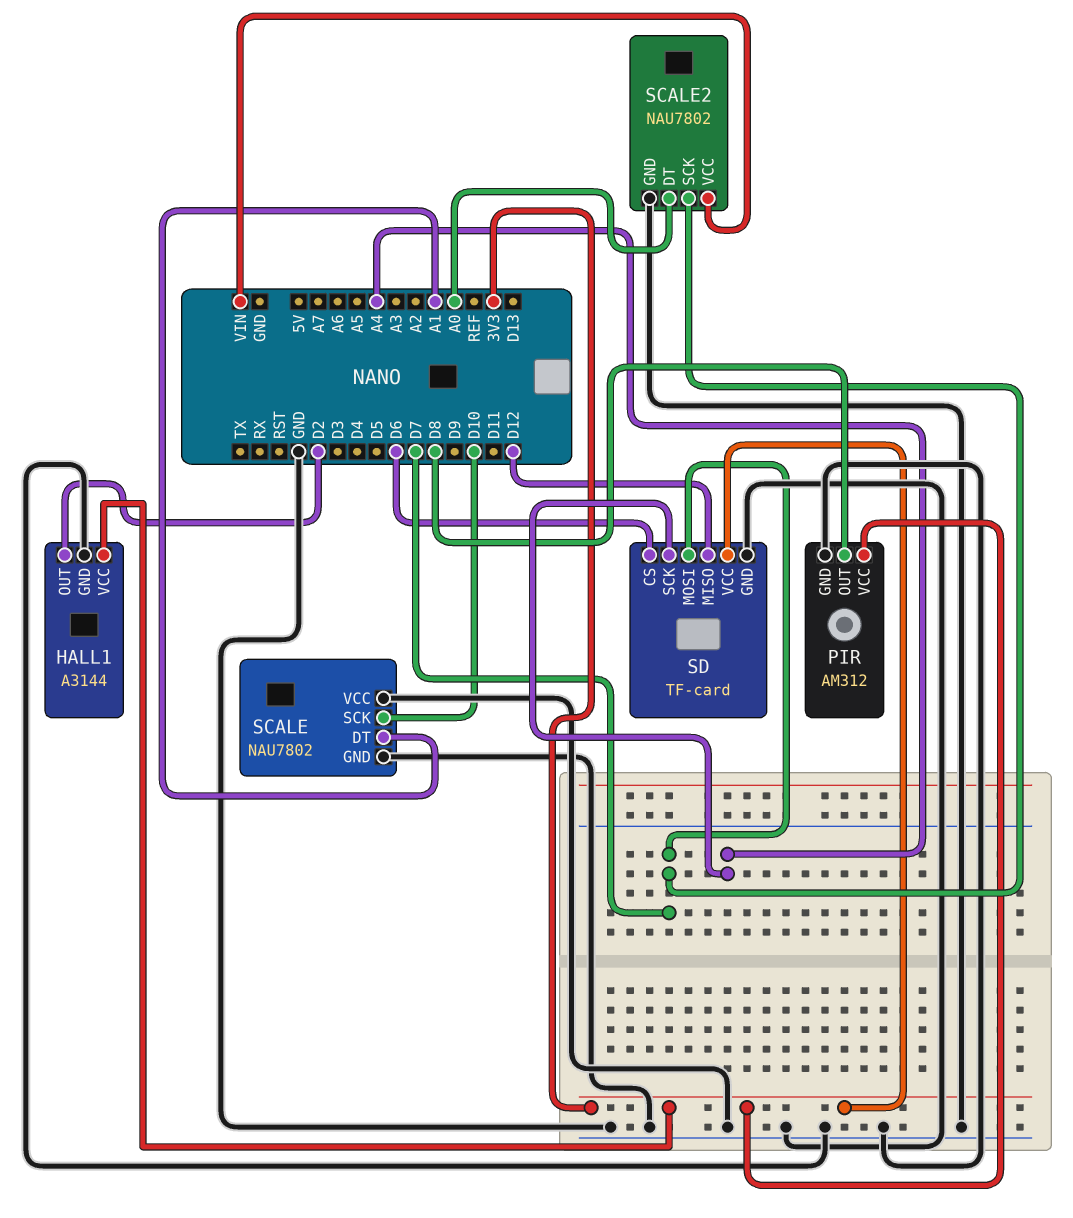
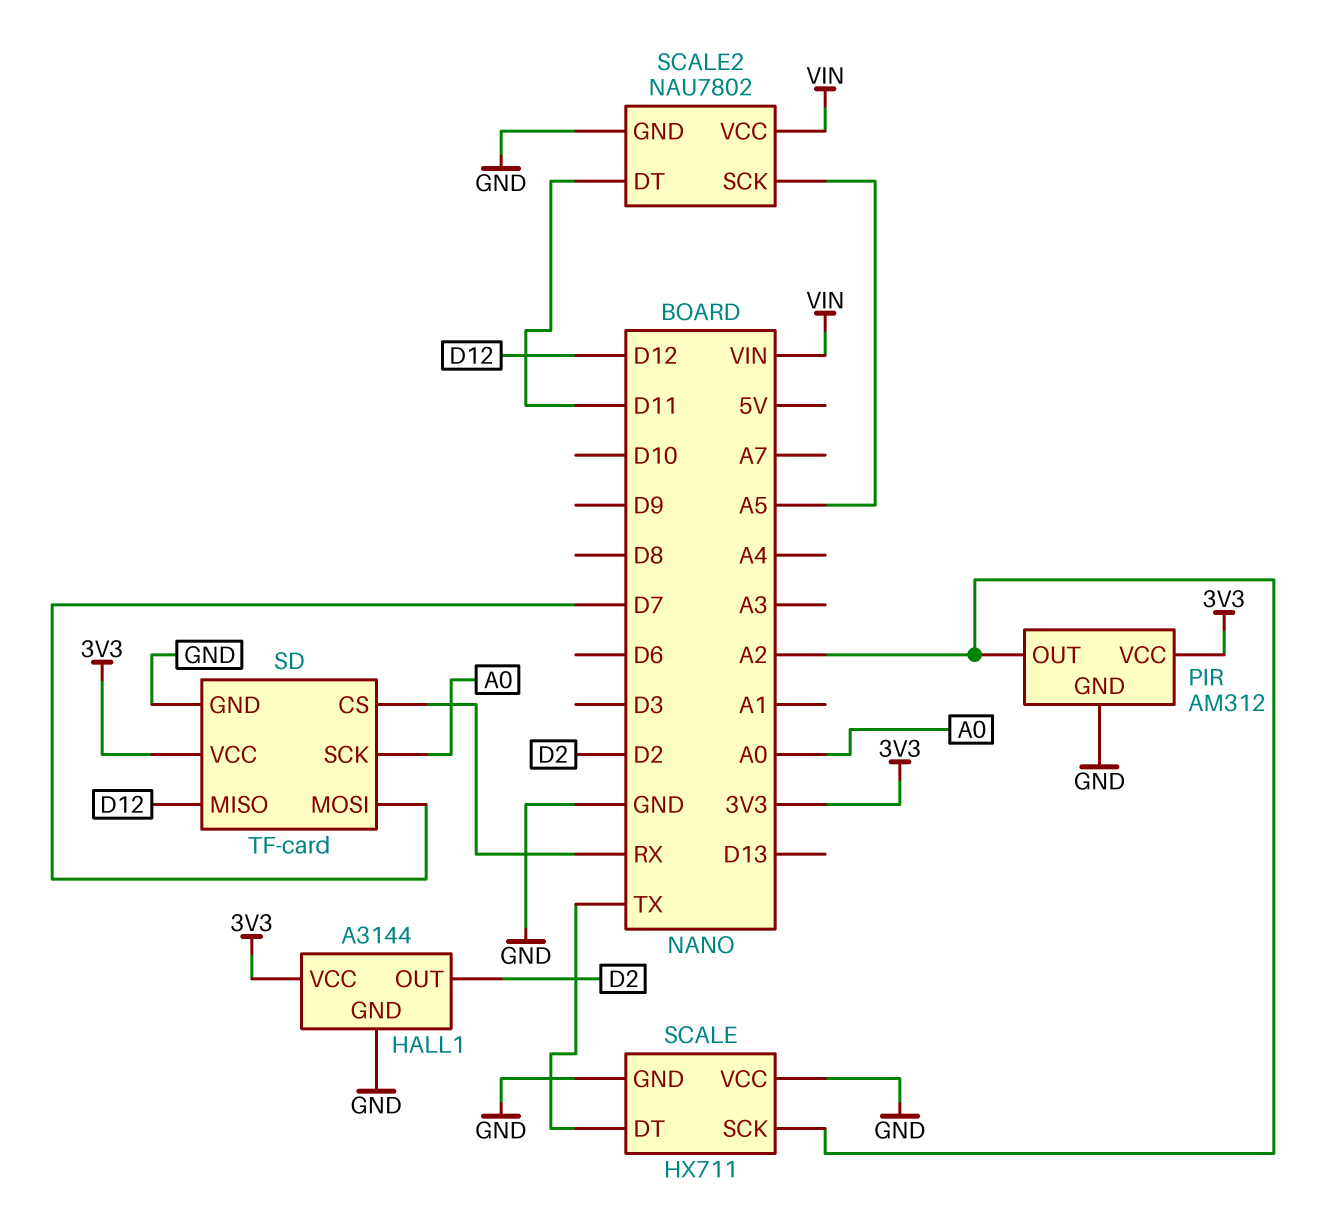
PIR pin OUT: D8 -> A2
SCALE: NAU7802 -> HX711
SCALE pin DT: A1 -> TX
SCALE pin SCK: D10 -> A2
SCALE2 pin DT: A0 -> D11
SCALE2 pin SCK: D7 -> A5
SD pin CS: D6 -> RX
SD pin SCK: A4 -> A0

